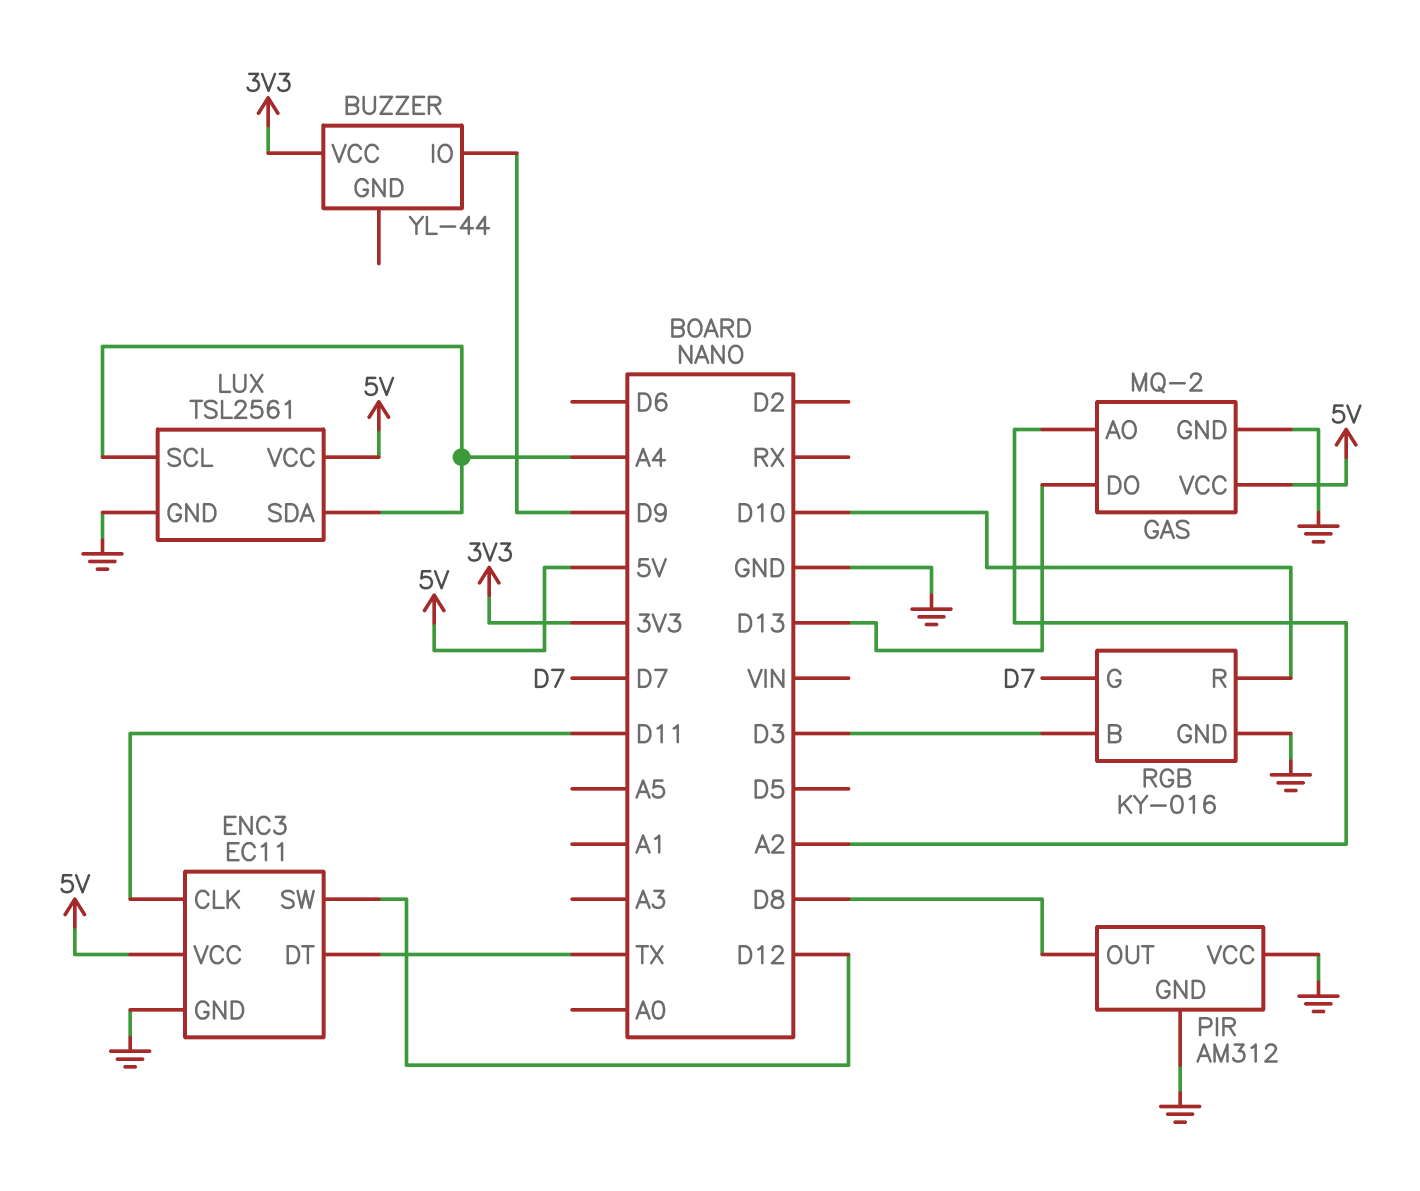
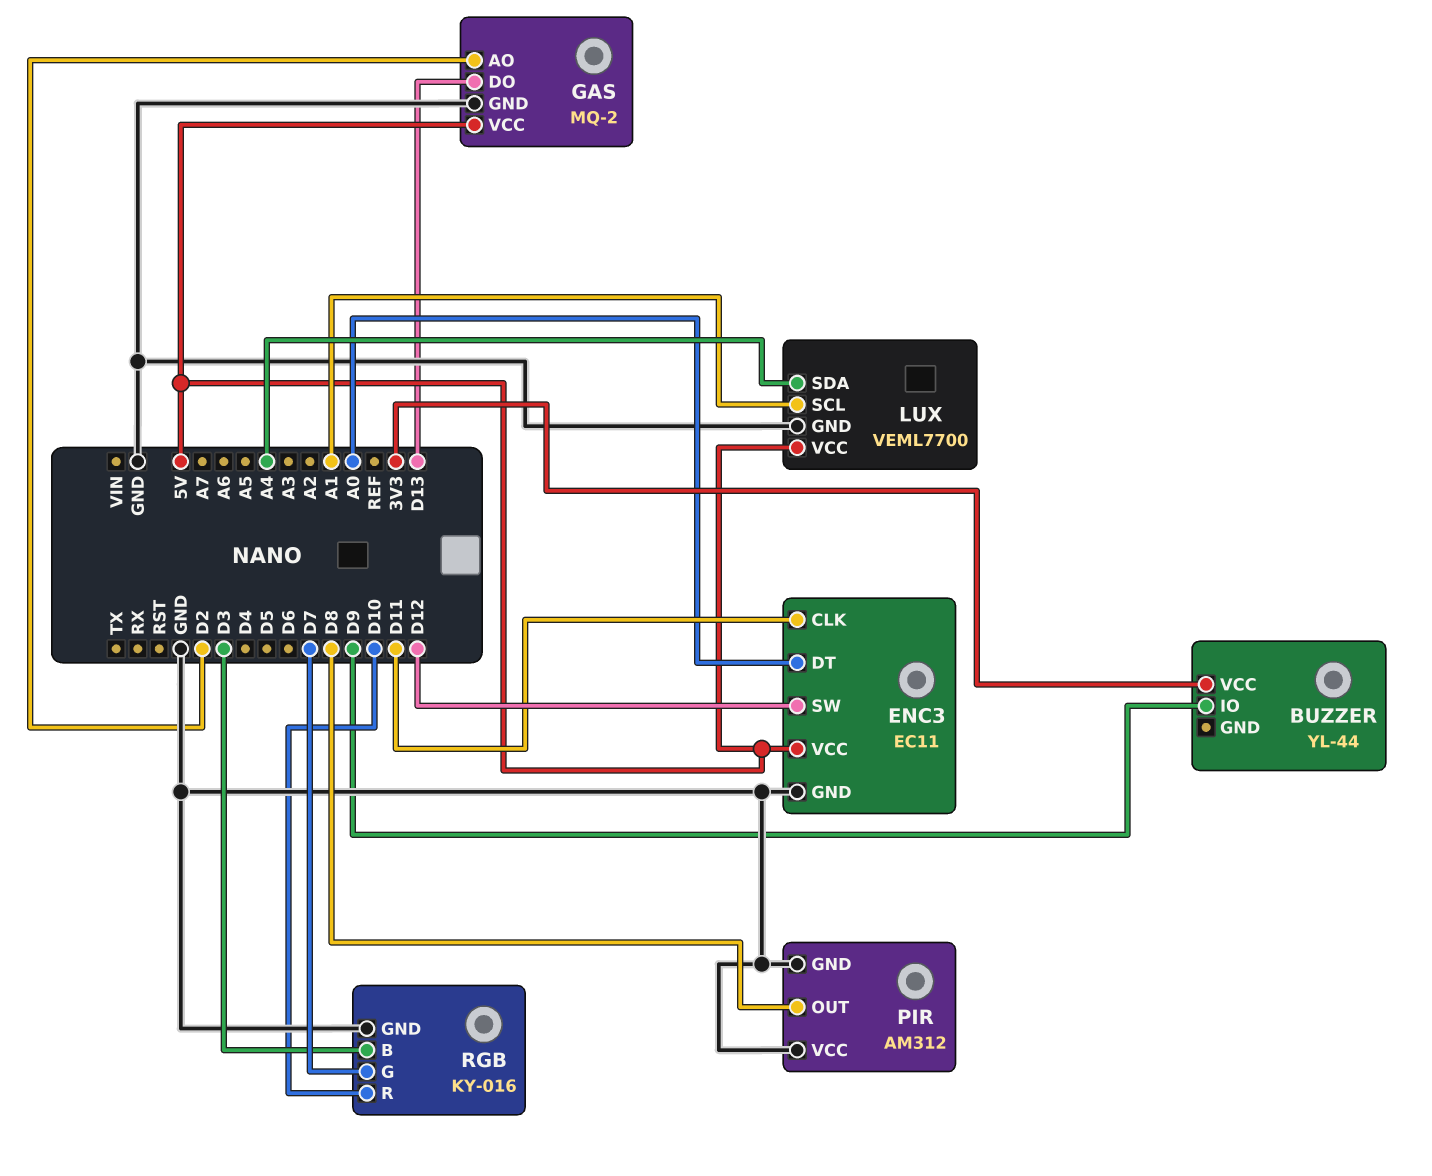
ENC3 pin DT: TX -> A0
GAS pin AO: A2 -> D2
LUX: TSL2561 -> VEML7700
LUX pin SCL: A4 -> A1

